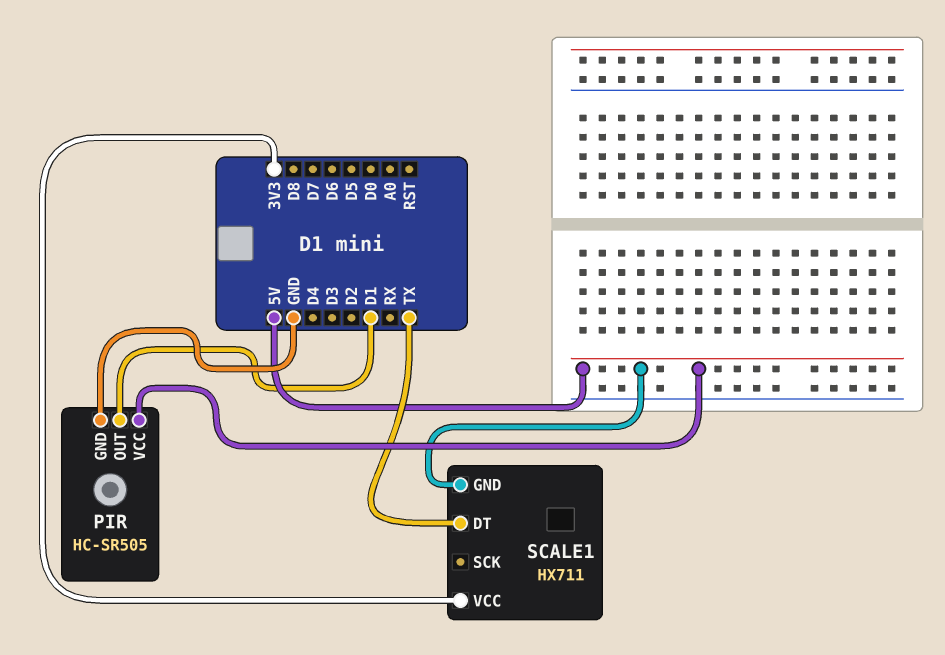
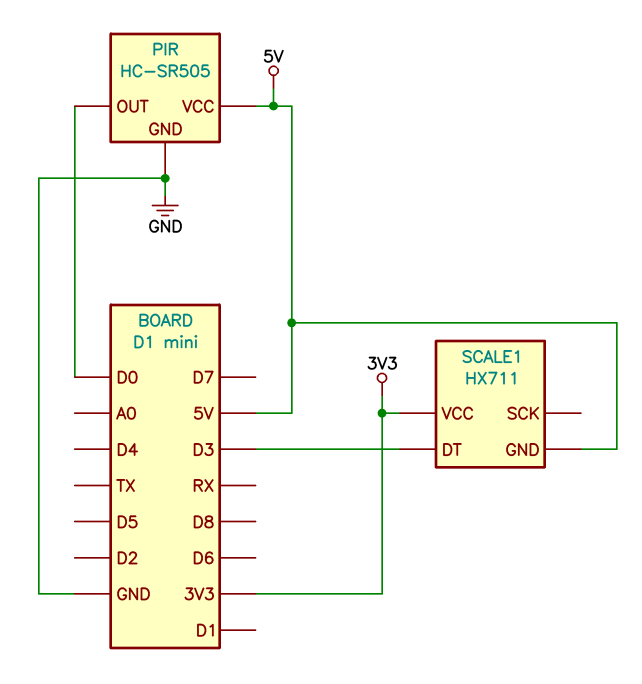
PIR pin OUT: D1 -> D0
SCALE1 pin DT: TX -> D3

